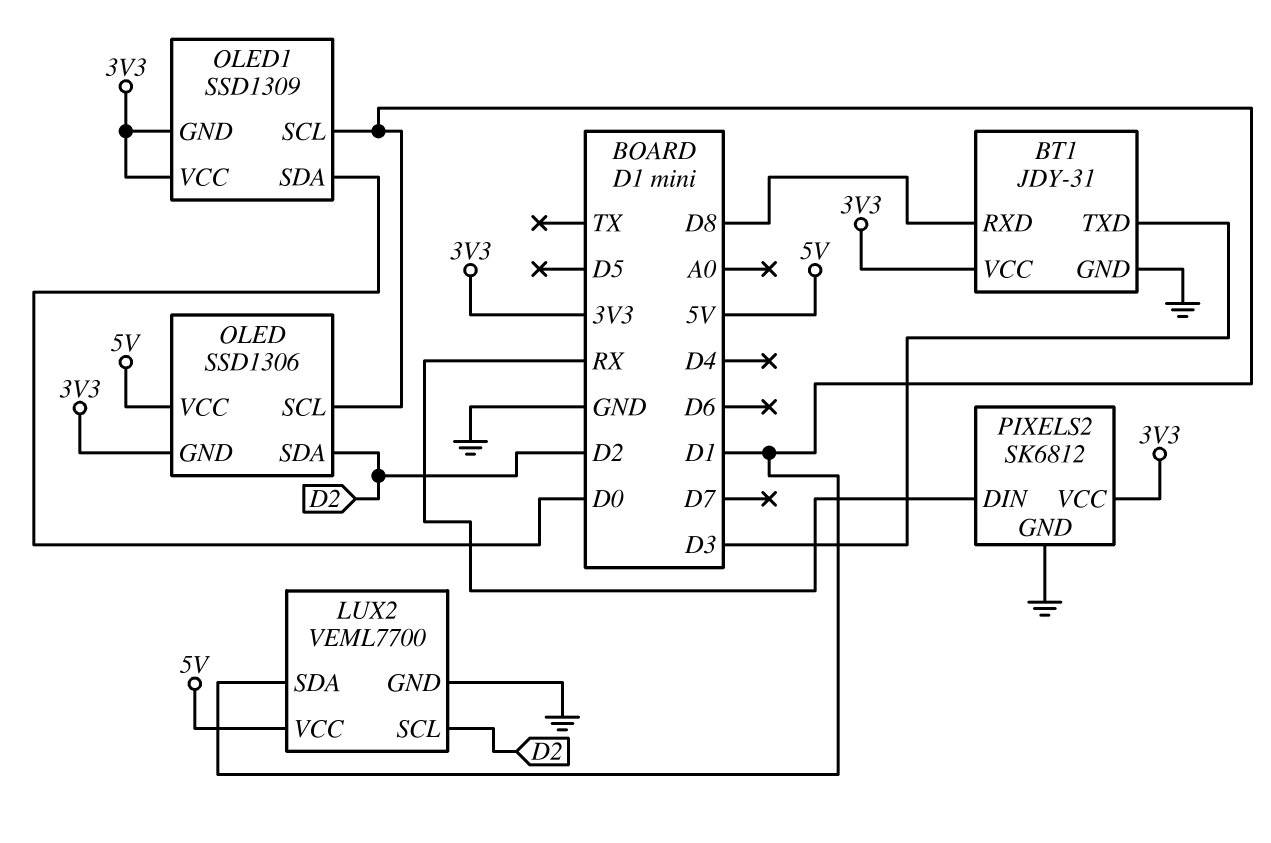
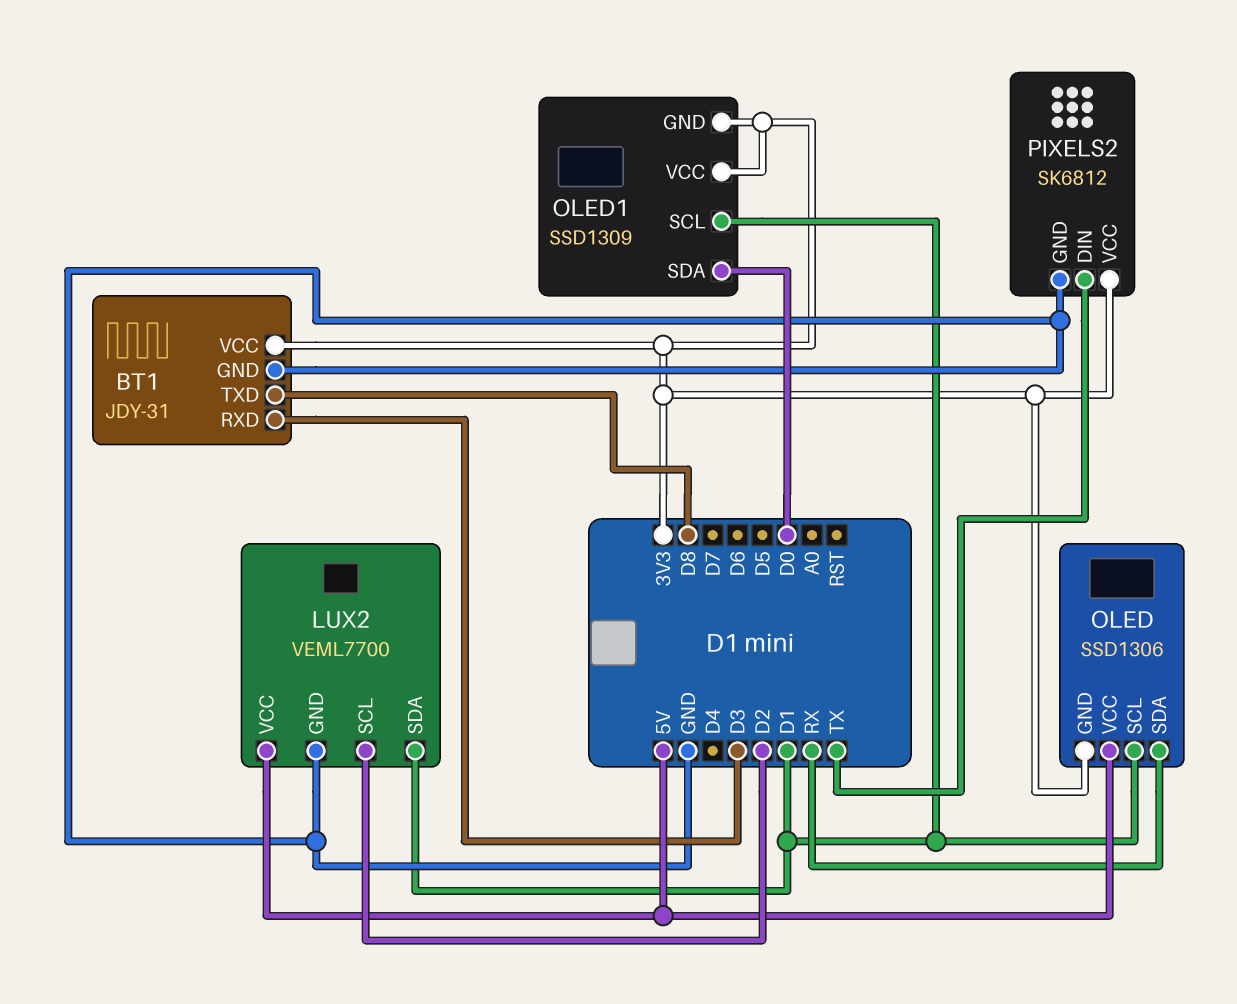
BT1 pin RXD: D8 -> D3
BT1 pin TXD: D3 -> D8
OLED pin SDA: D2 -> RX
PIXELS2 pin DIN: RX -> TX

